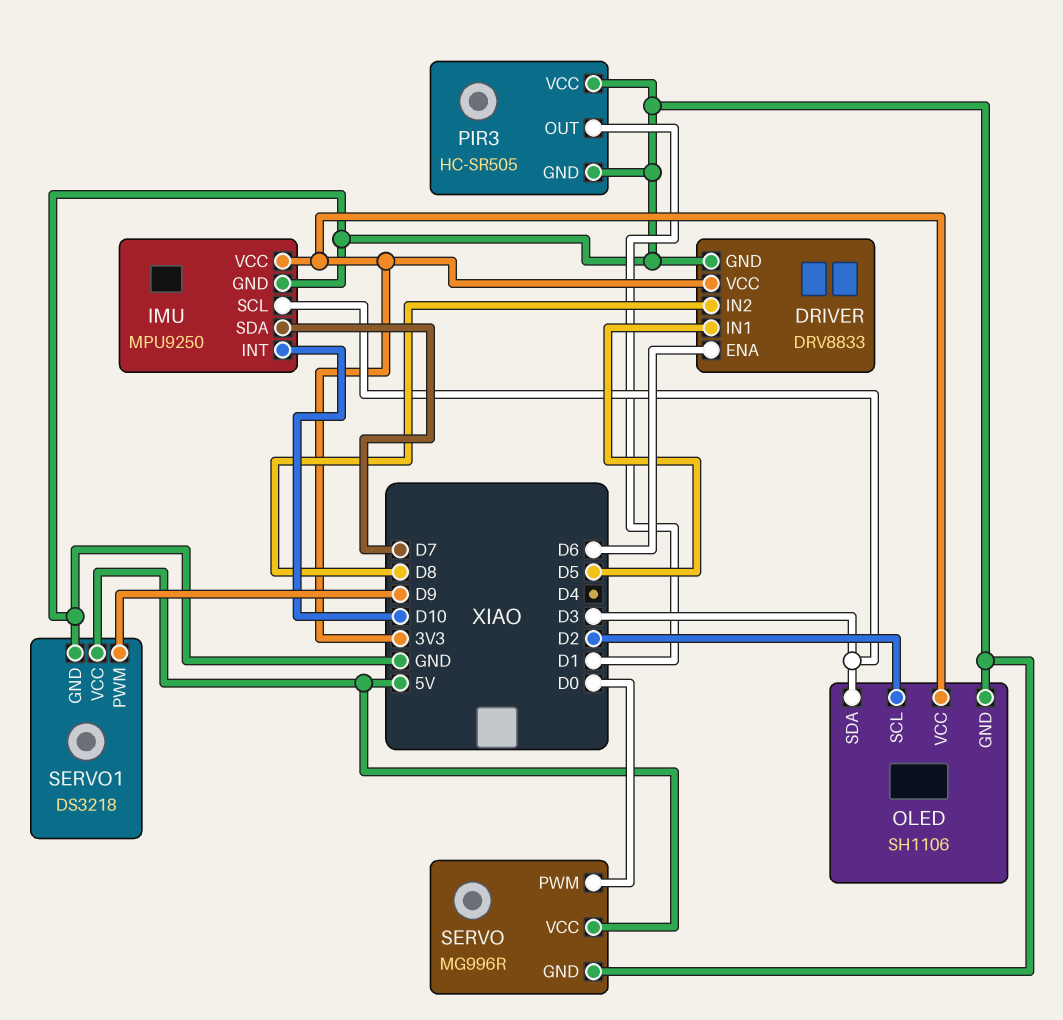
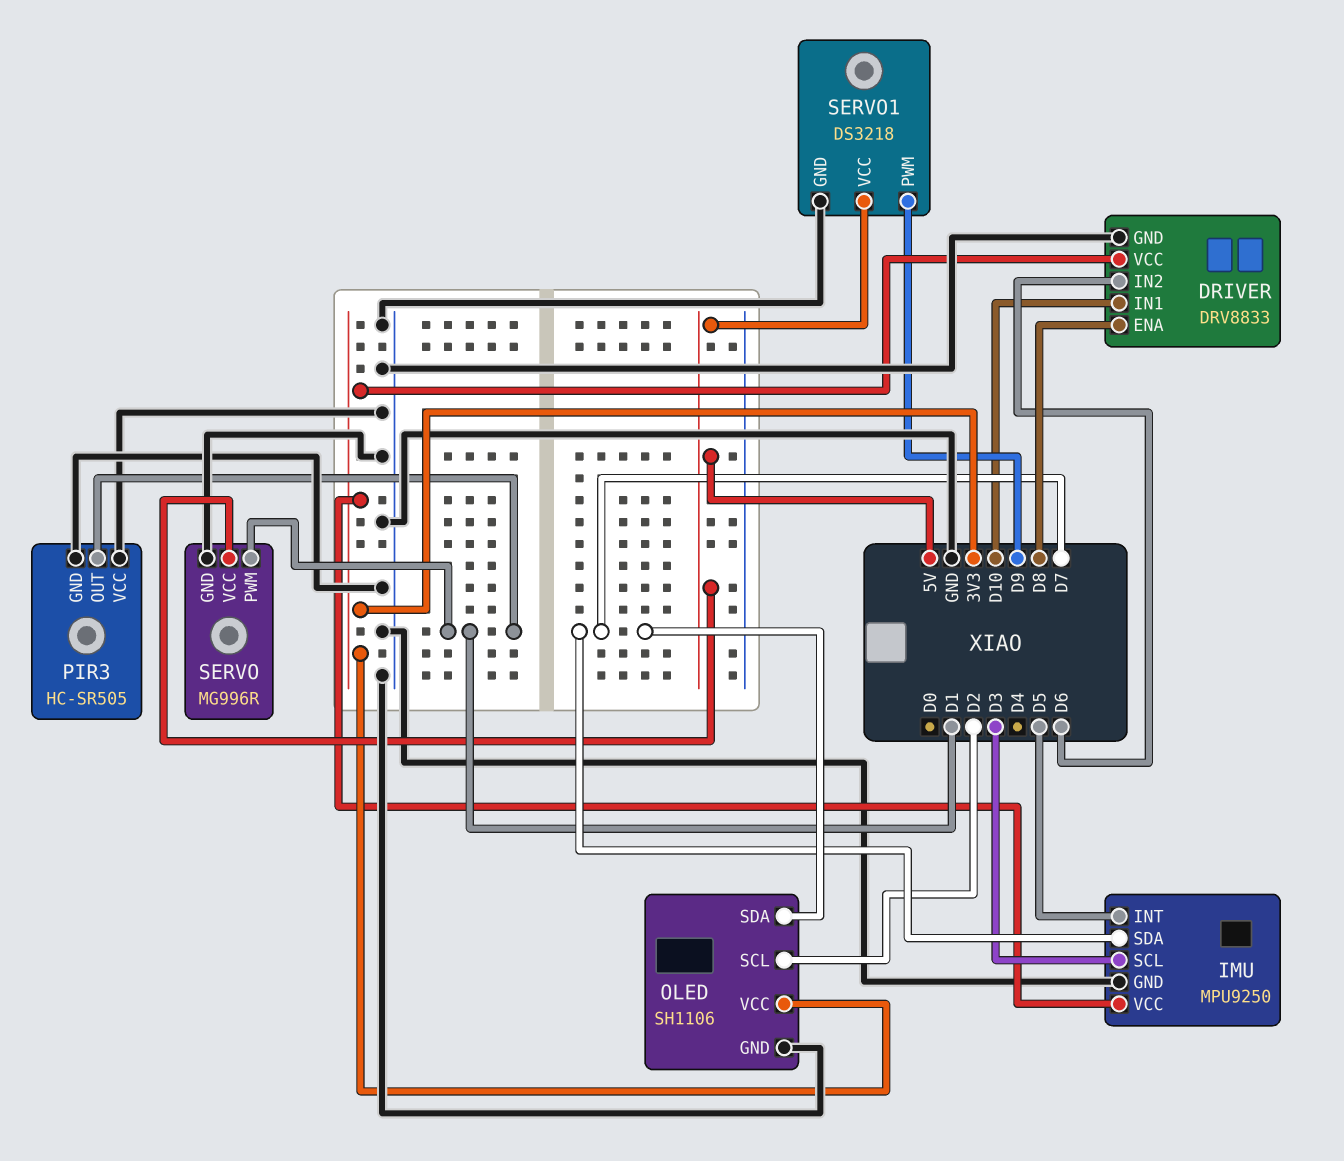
DRIVER pin ENA: D6 -> D8
DRIVER pin IN1: D5 -> D10
DRIVER pin IN2: D8 -> D6
IMU pin INT: D10 -> D5
OLED pin SDA: D3 -> D7
SERVO pin PWM: D0 -> D1

